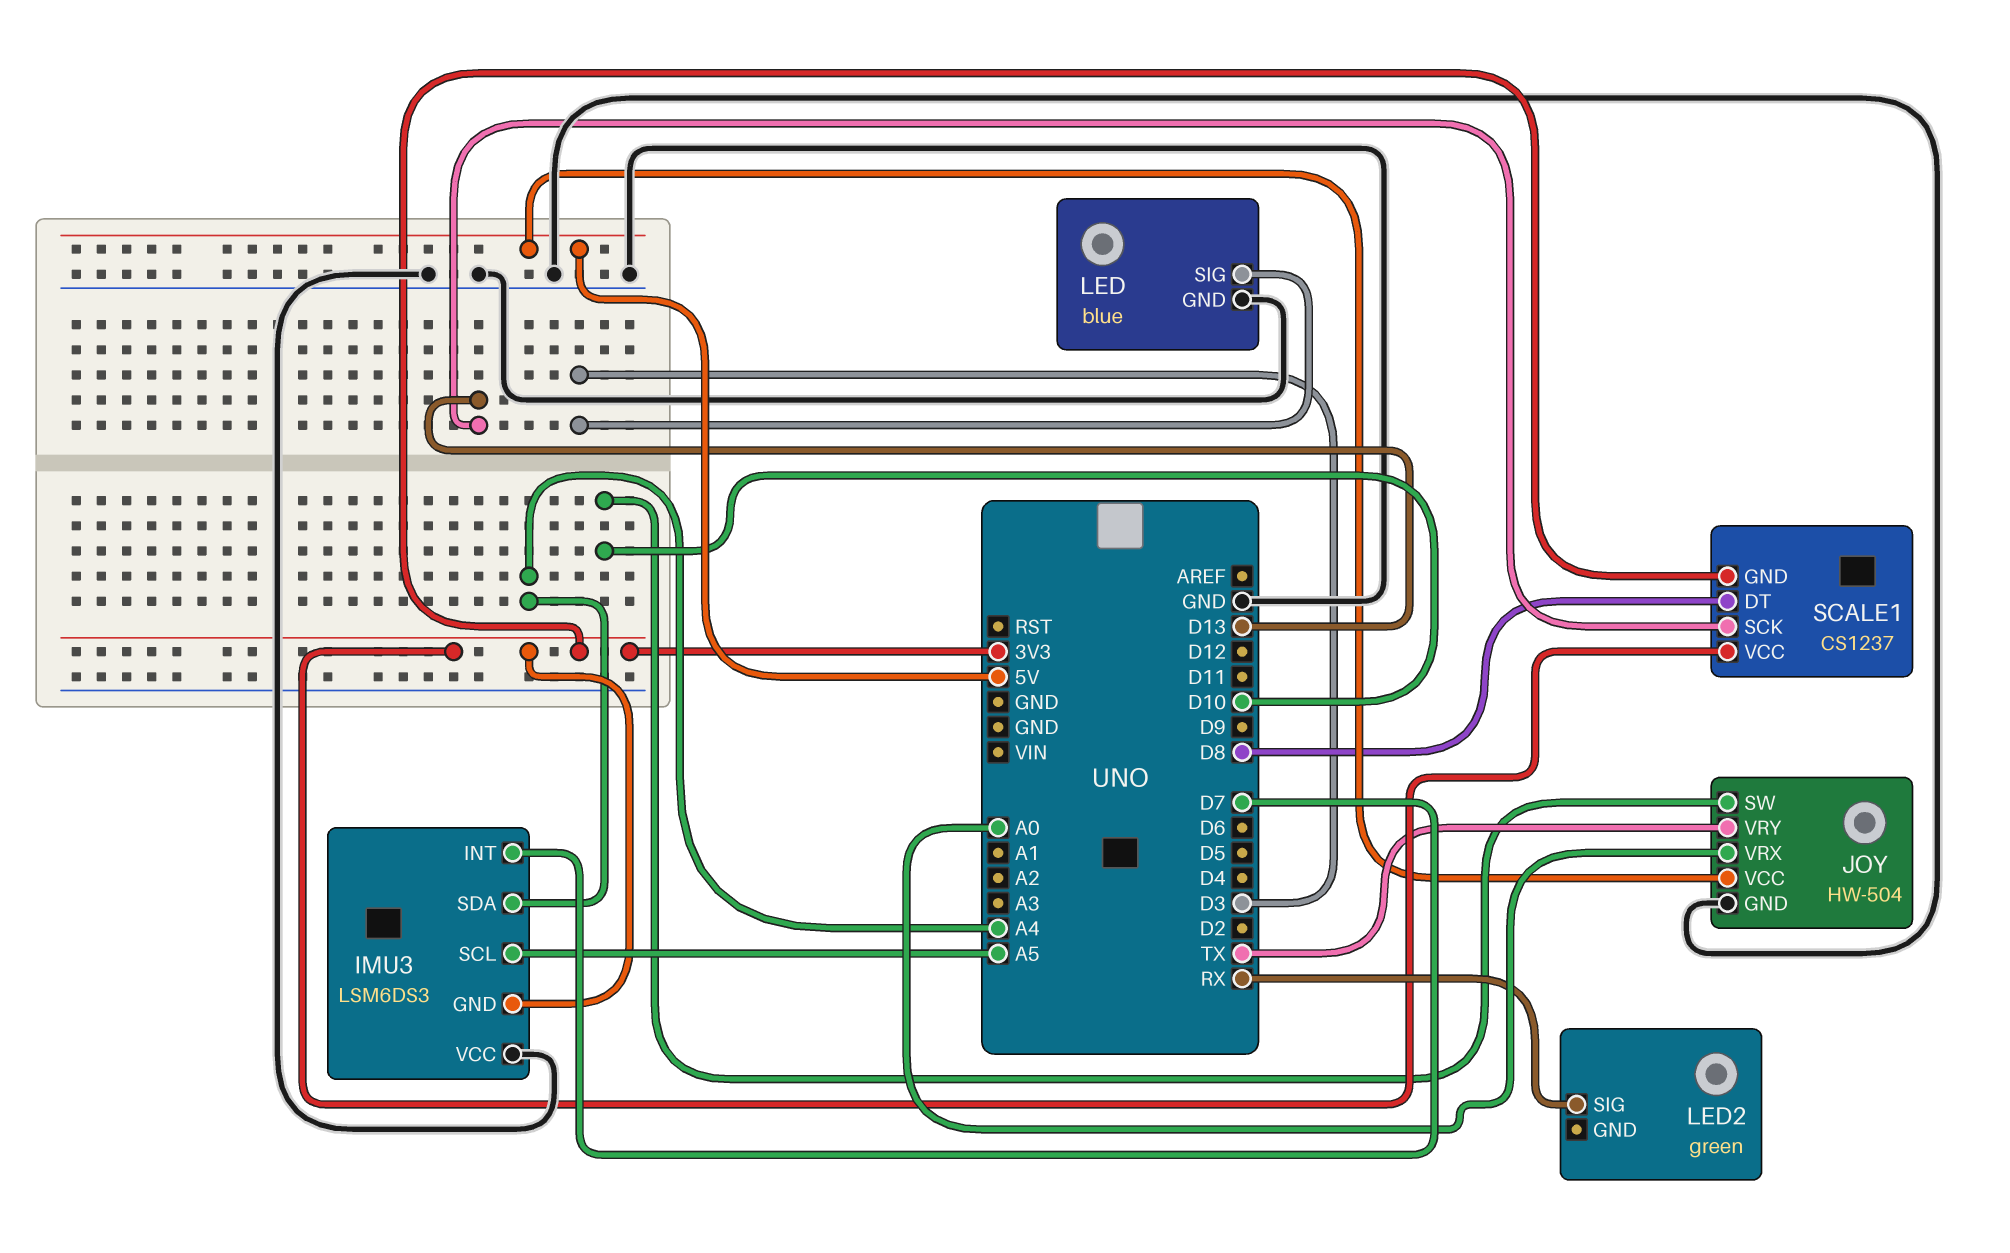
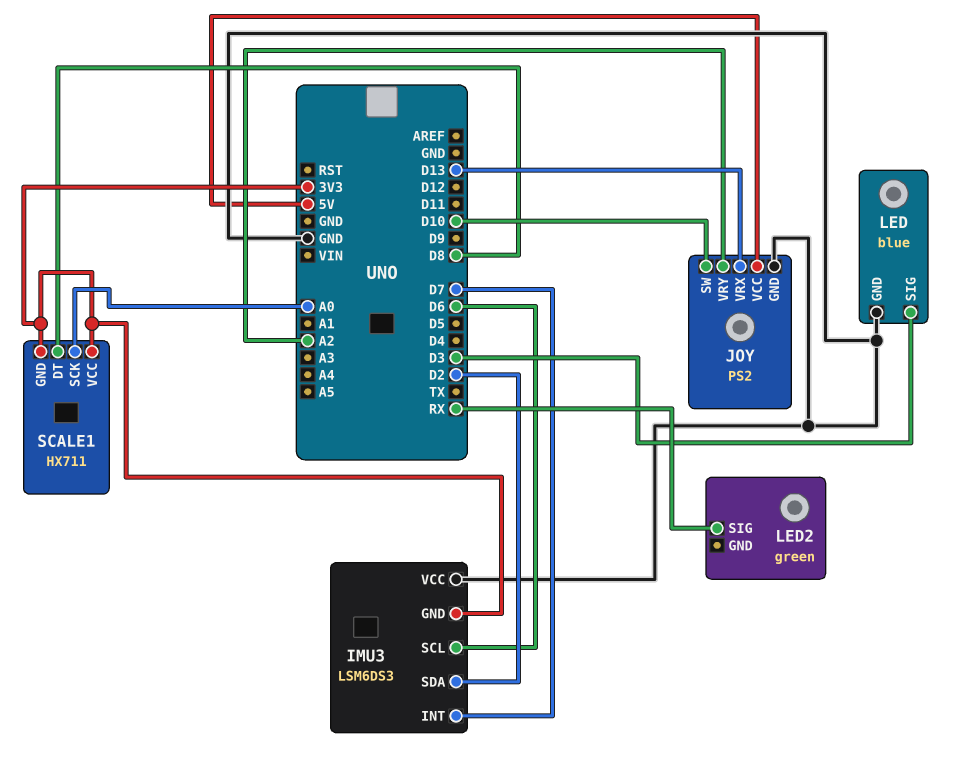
IMU3 pin SCL: A5 -> D6
IMU3 pin SDA: A4 -> D2
JOY: HW-504 -> PS2
JOY pin VRX: A0 -> D13
JOY pin VRY: TX -> A2
SCALE1: CS1237 -> HX711
SCALE1 pin SCK: D13 -> A0

